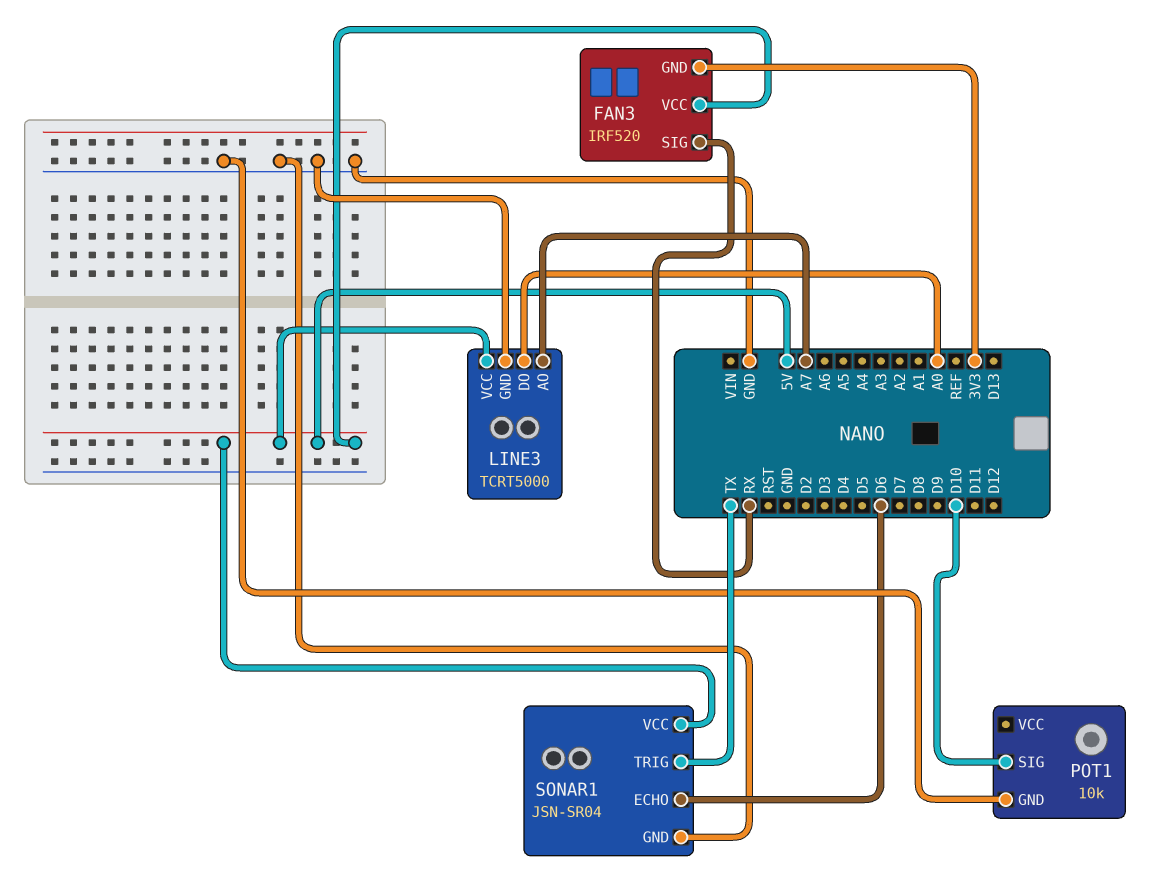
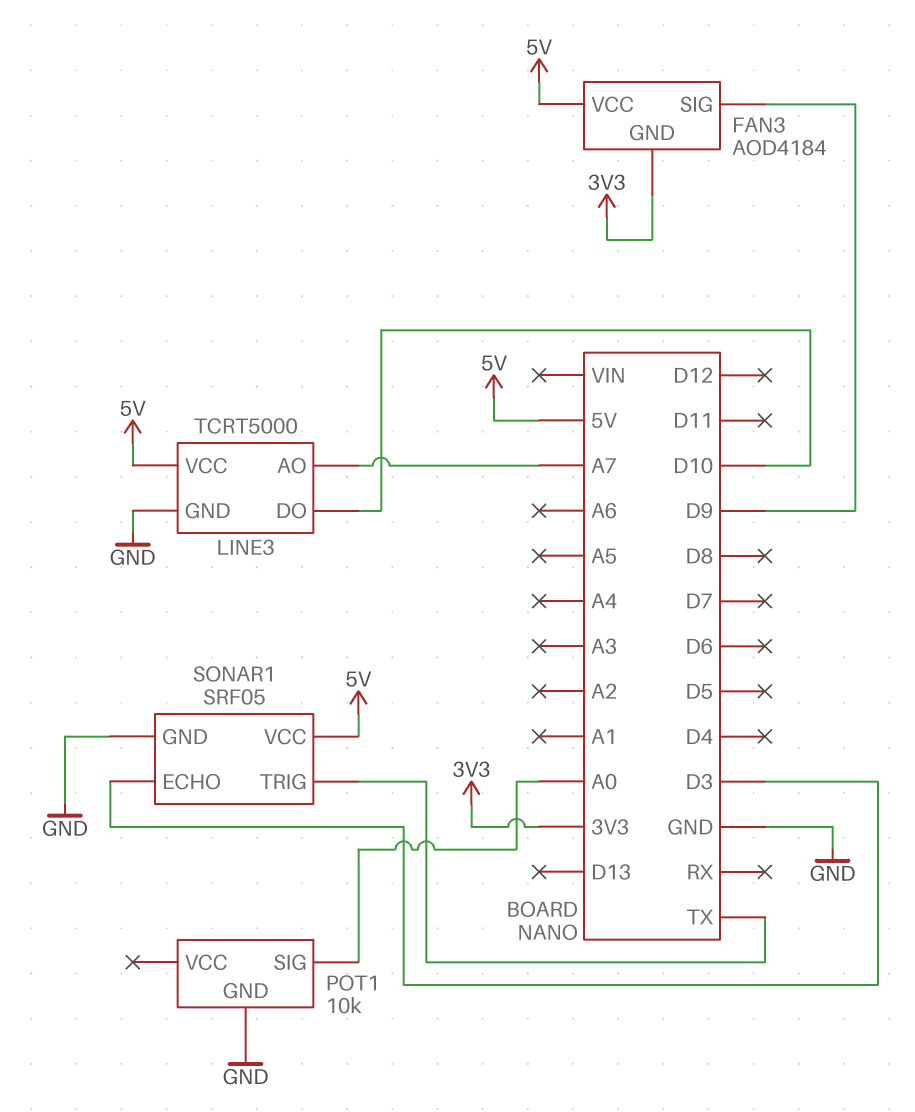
FAN3: IRF520 -> AOD4184
FAN3 pin SIG: RX -> D9
LINE3 pin DO: A0 -> D10
POT1 pin SIG: D10 -> A0
SONAR1: JSN-SR04 -> SRF05
SONAR1 pin ECHO: D6 -> D3

